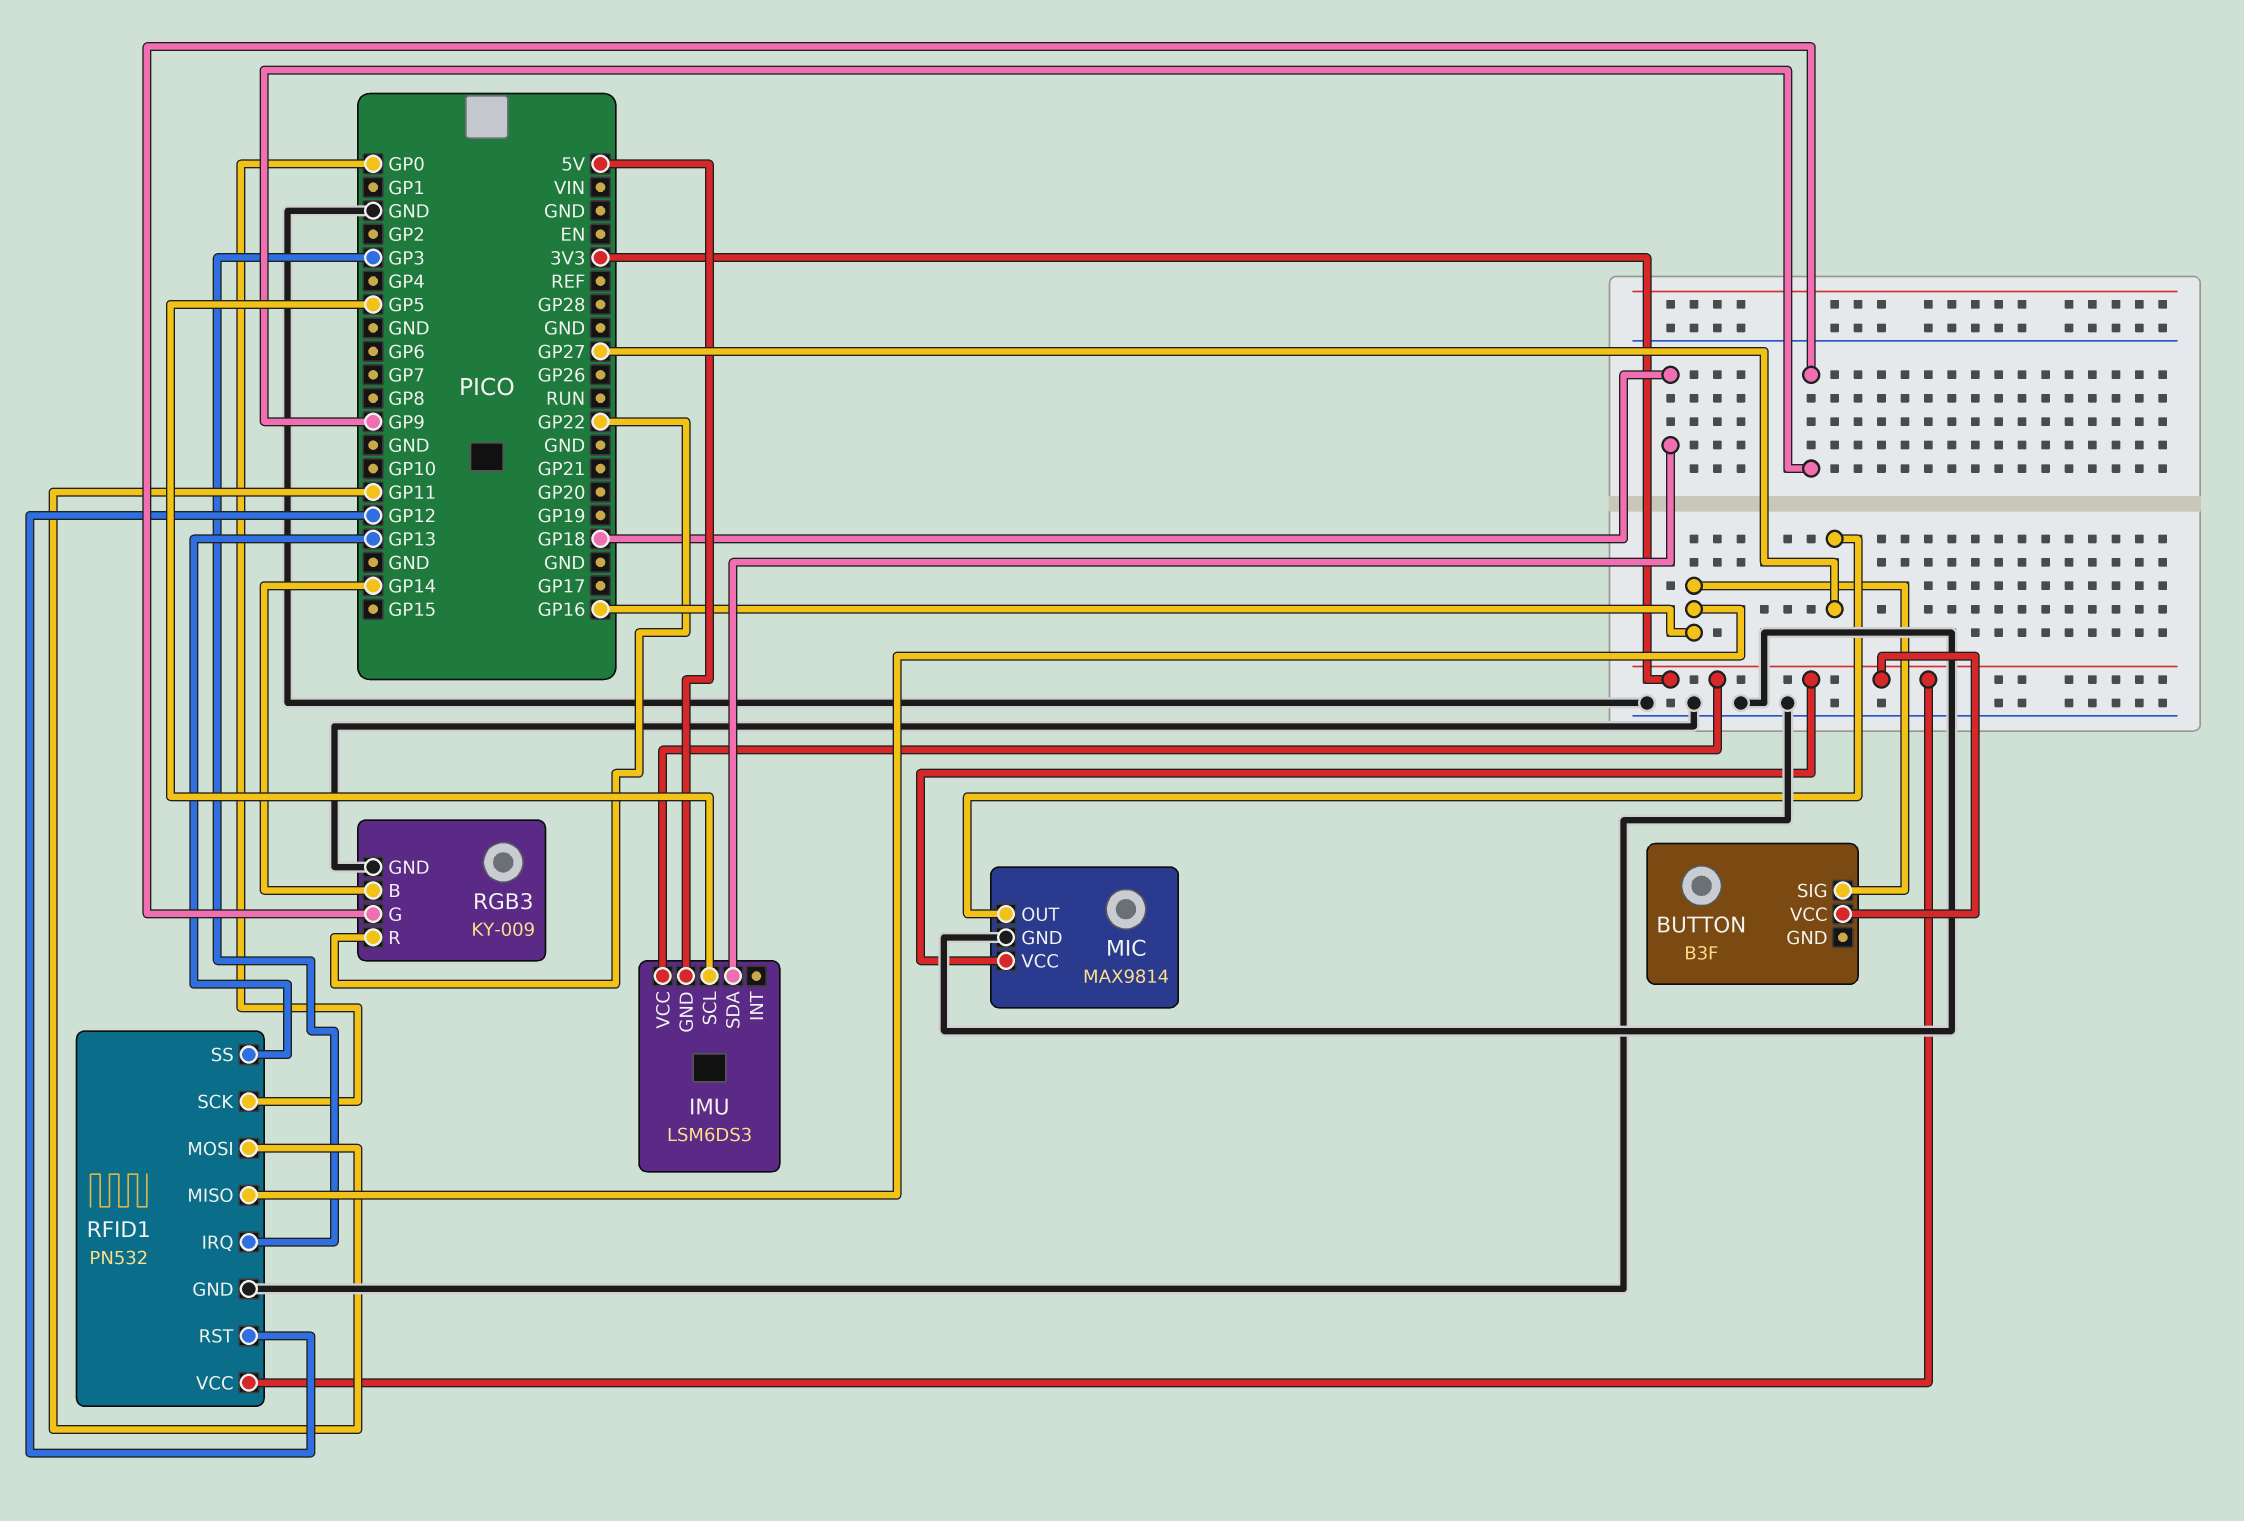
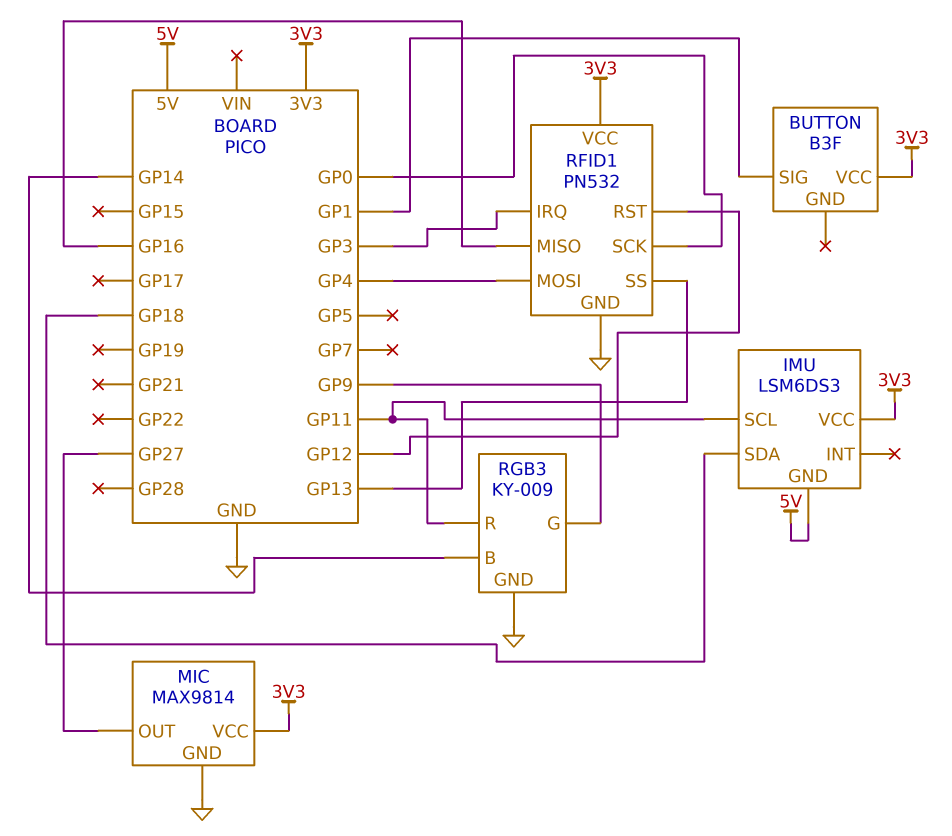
BUTTON pin SIG: GP16 -> GP1
IMU pin SCL: GP5 -> GP11
RFID1 pin MOSI: GP11 -> GP4
RGB3 pin R: GP22 -> GP11

